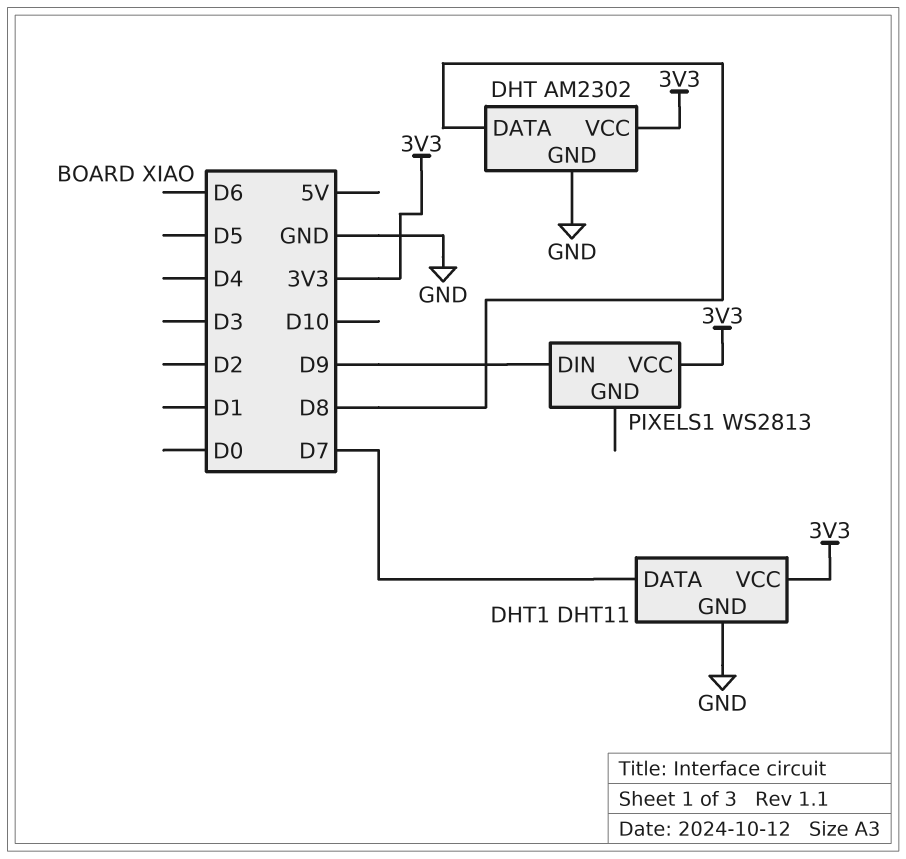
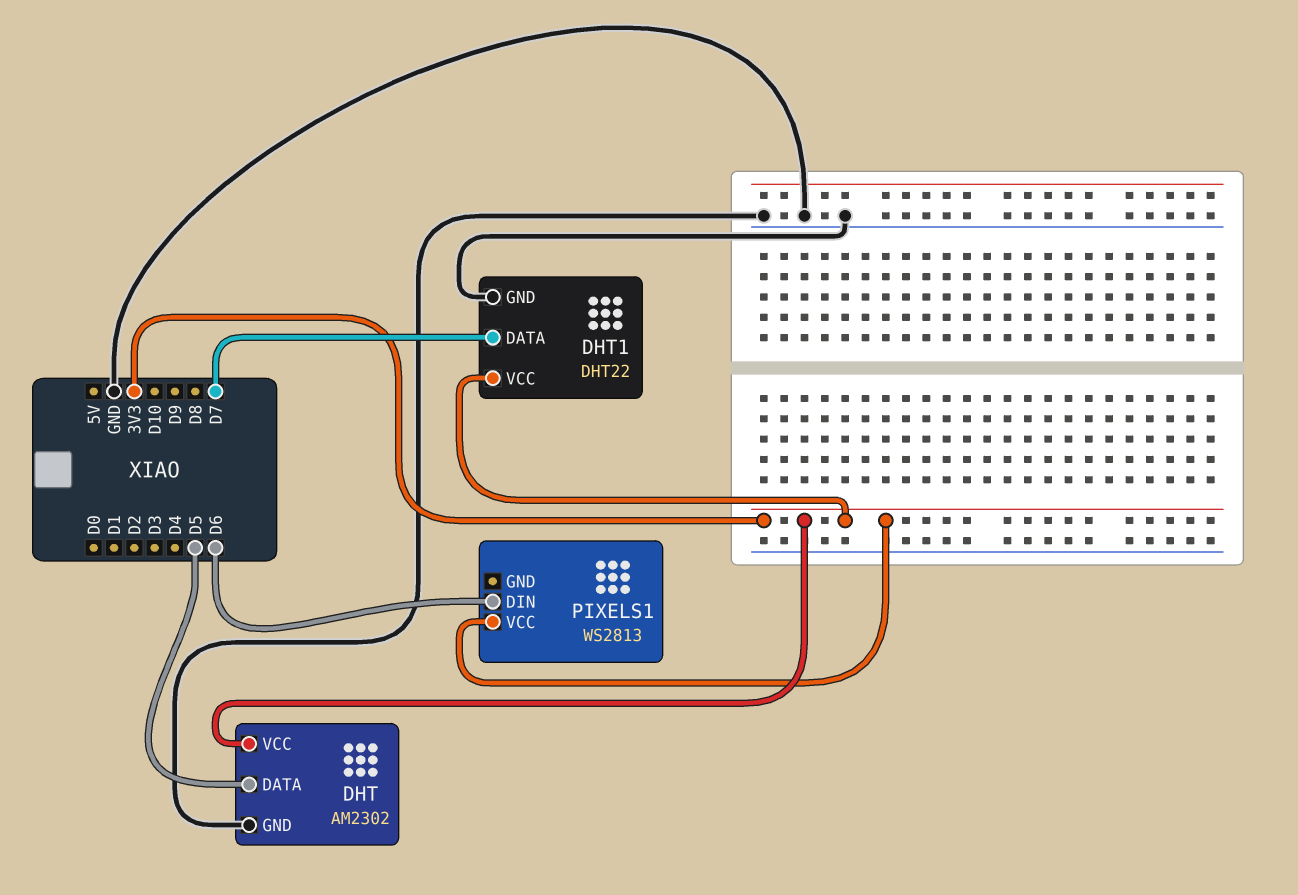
DHT pin DATA: D8 -> D5
DHT1: DHT11 -> DHT22
PIXELS1 pin DIN: D9 -> D6

